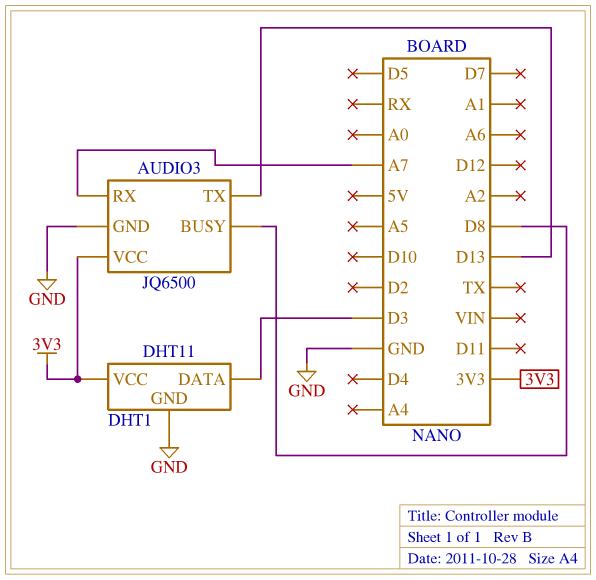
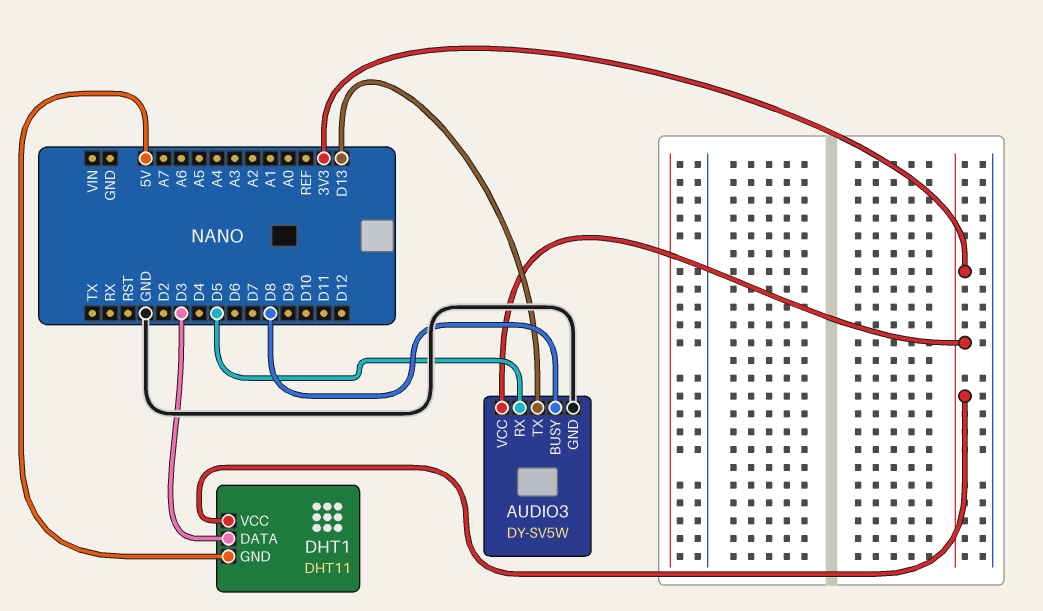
AUDIO3: JQ6500 -> DY-SV5W
AUDIO3 pin RX: A7 -> D5
DHT1 pin GND: GND -> 5V

